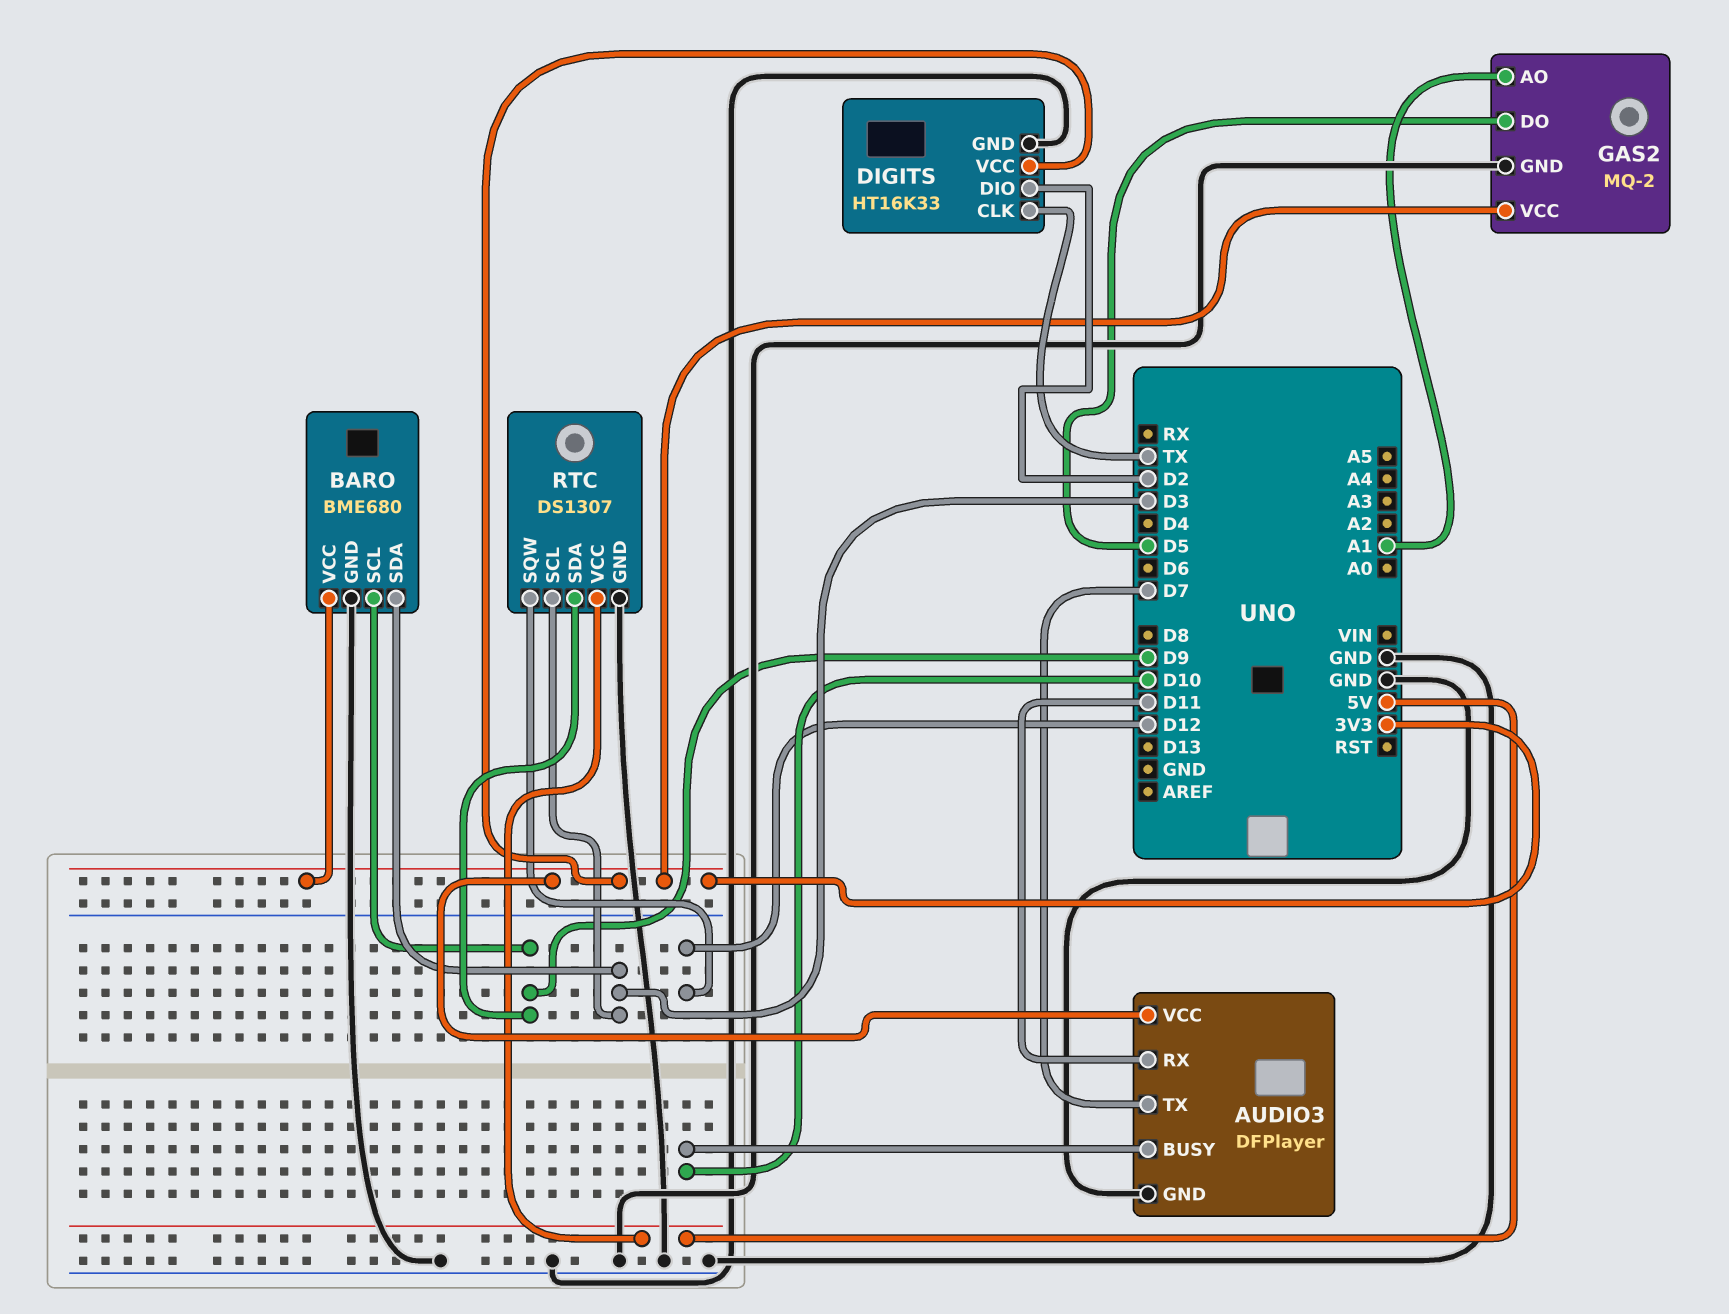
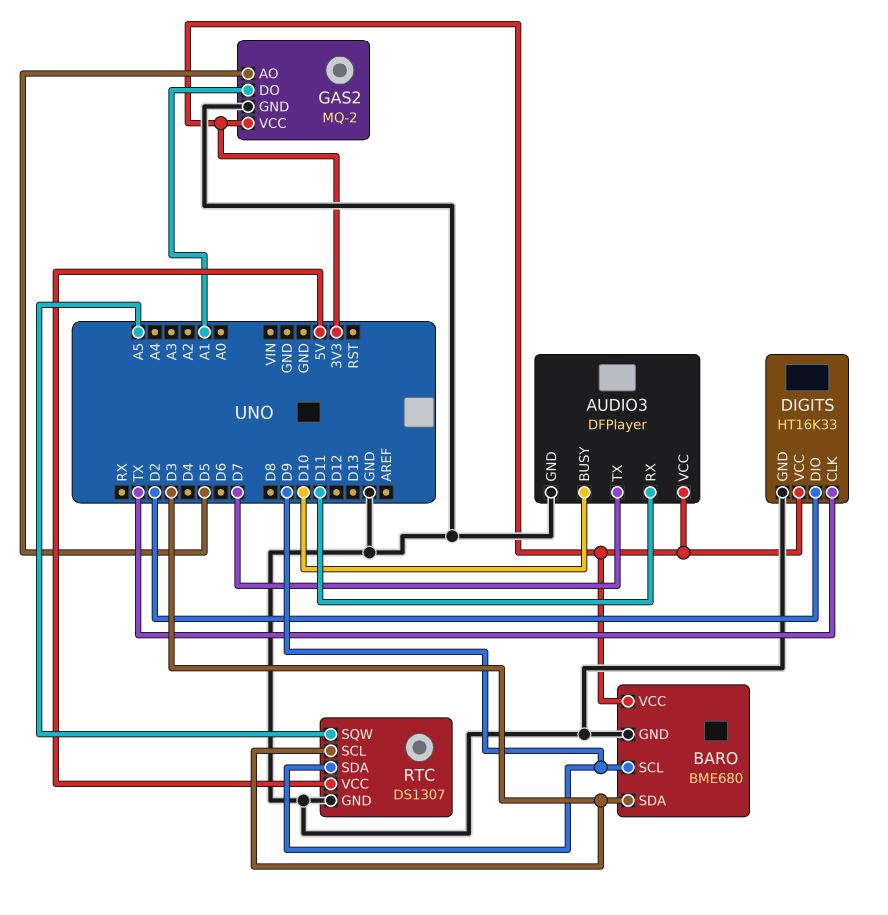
GAS2 pin AO: A1 -> D5
GAS2 pin DO: D5 -> A1
RTC pin SQW: D12 -> A5

